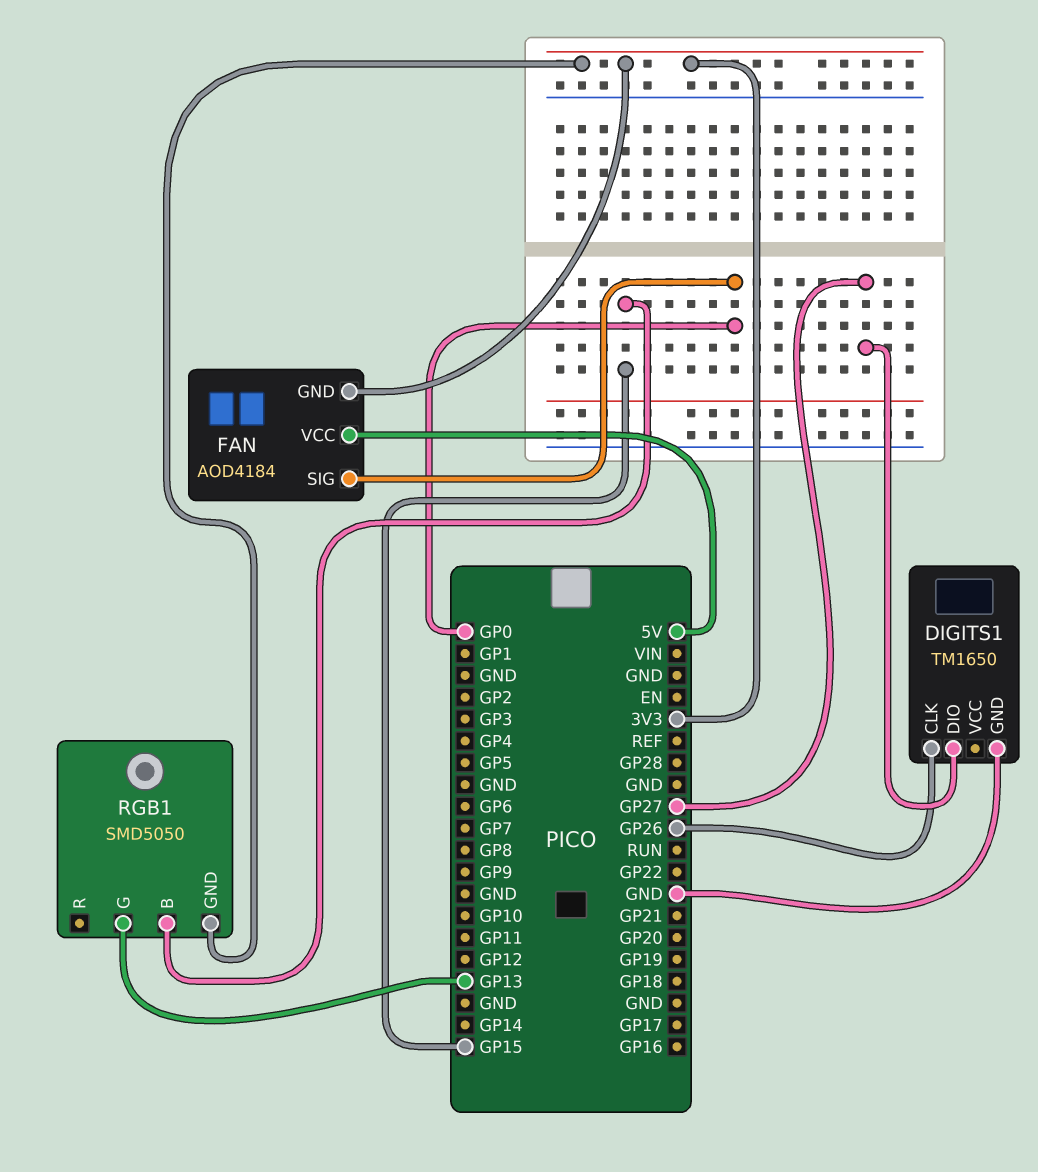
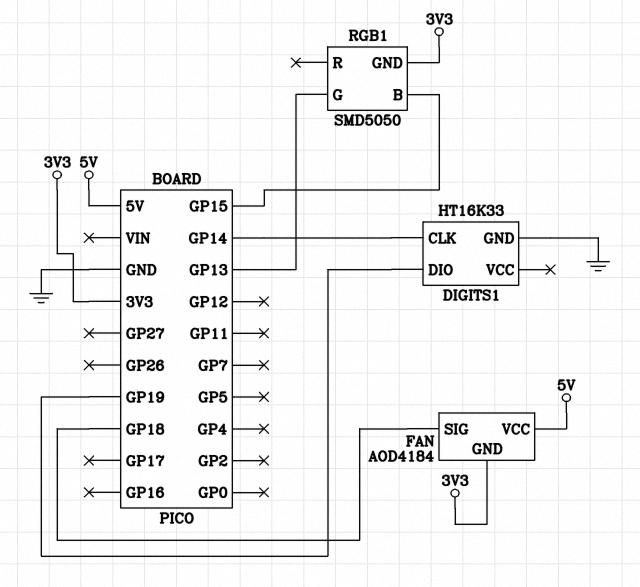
DIGITS1: TM1650 -> HT16K33
DIGITS1 pin CLK: GP26 -> GP14
DIGITS1 pin DIO: GP27 -> GP19
FAN pin SIG: GP0 -> GP18

